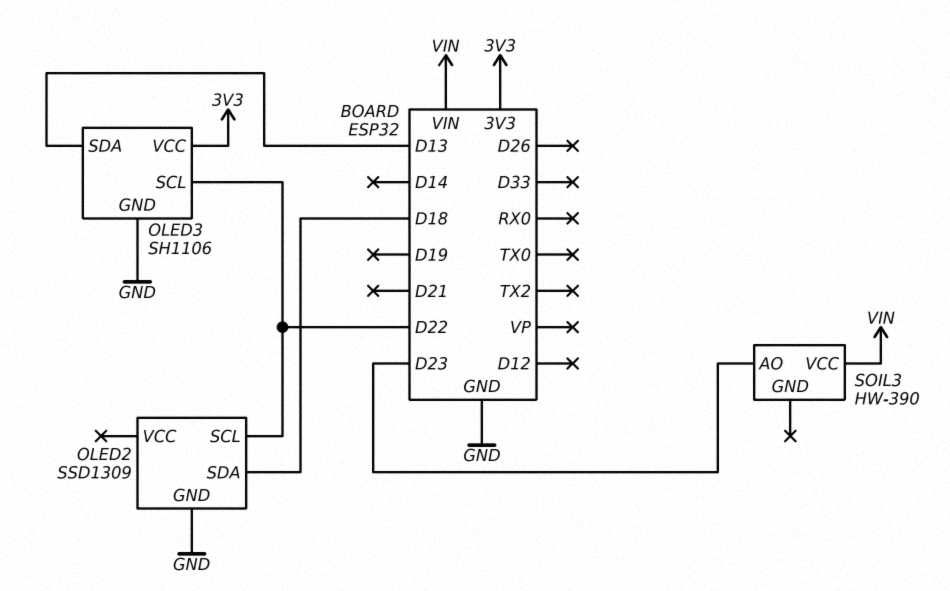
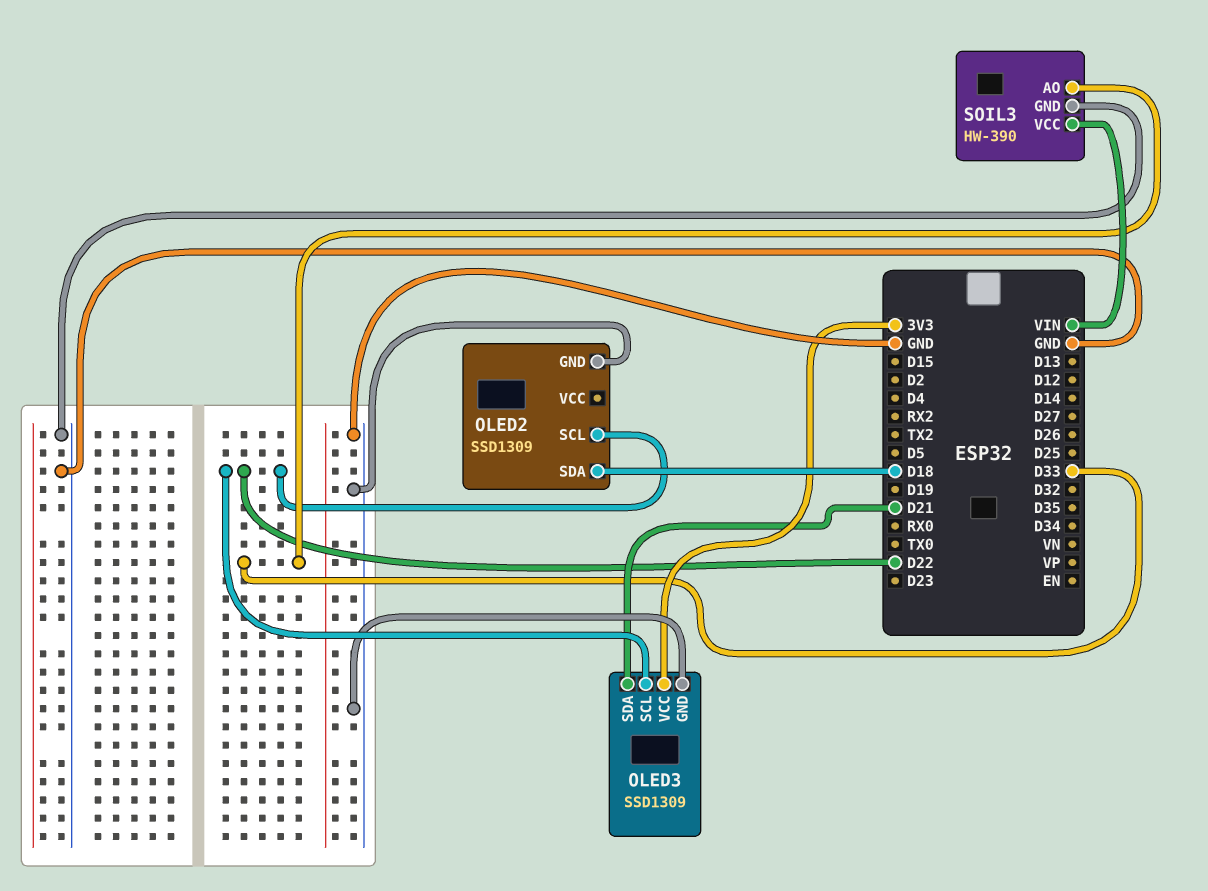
OLED3: SH1106 -> SSD1309
OLED3 pin SDA: D13 -> D21
SOIL3 pin AO: D23 -> D33
SOIL3 pin GND: none -> GND

